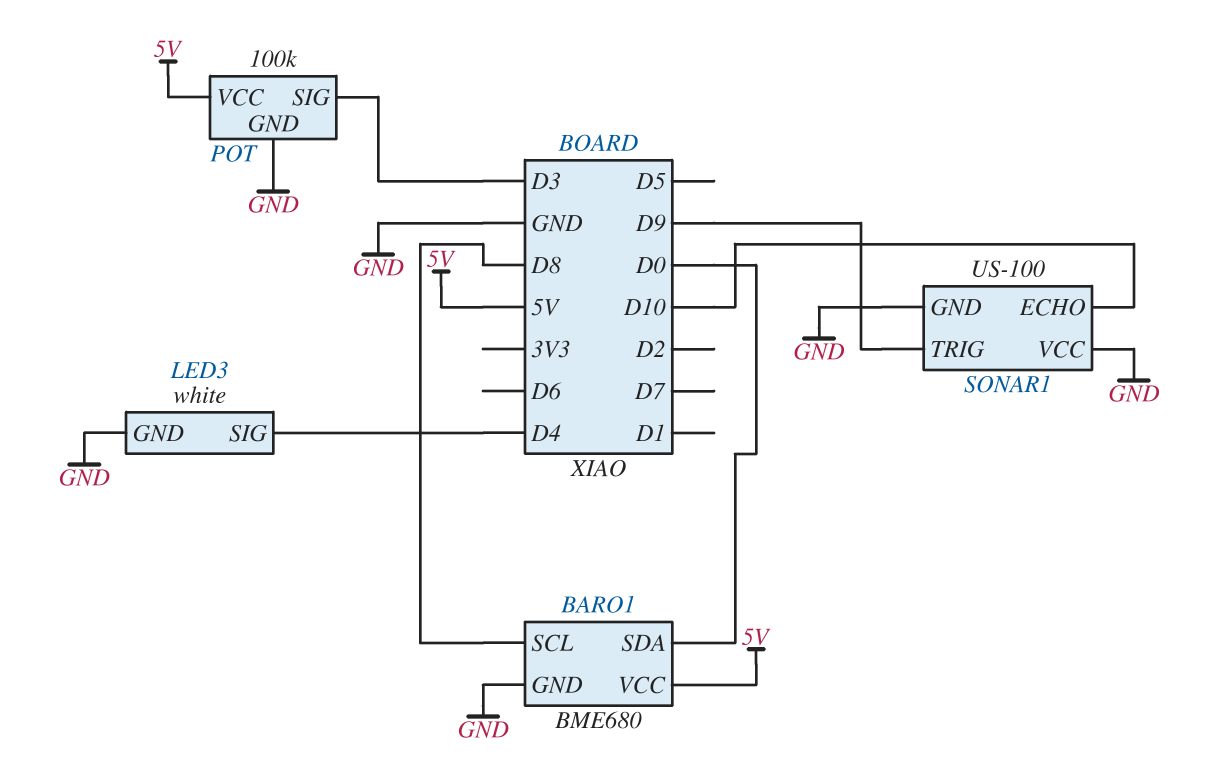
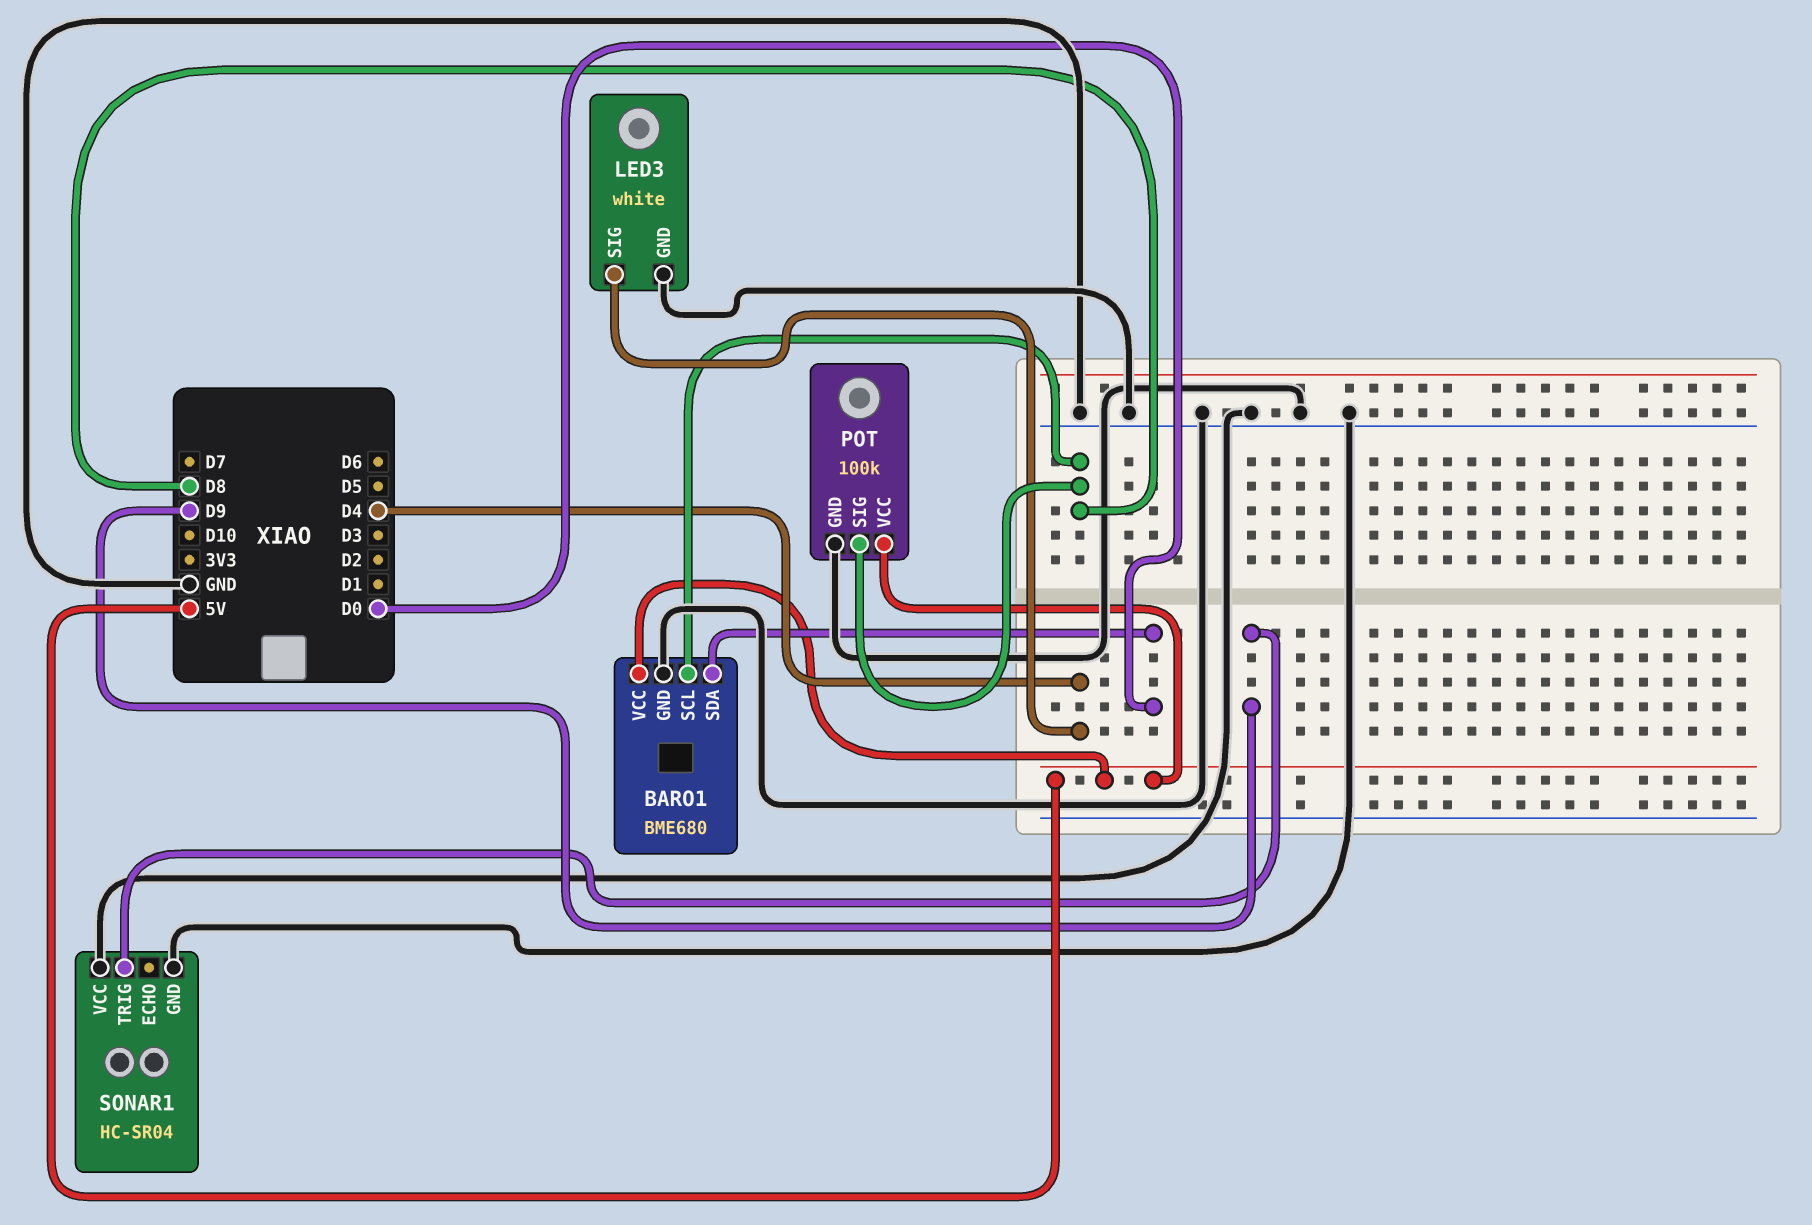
POT pin SIG: D3 -> D8
SONAR1: US-100 -> HC-SR04
SONAR1 pin ECHO: D10 -> none

